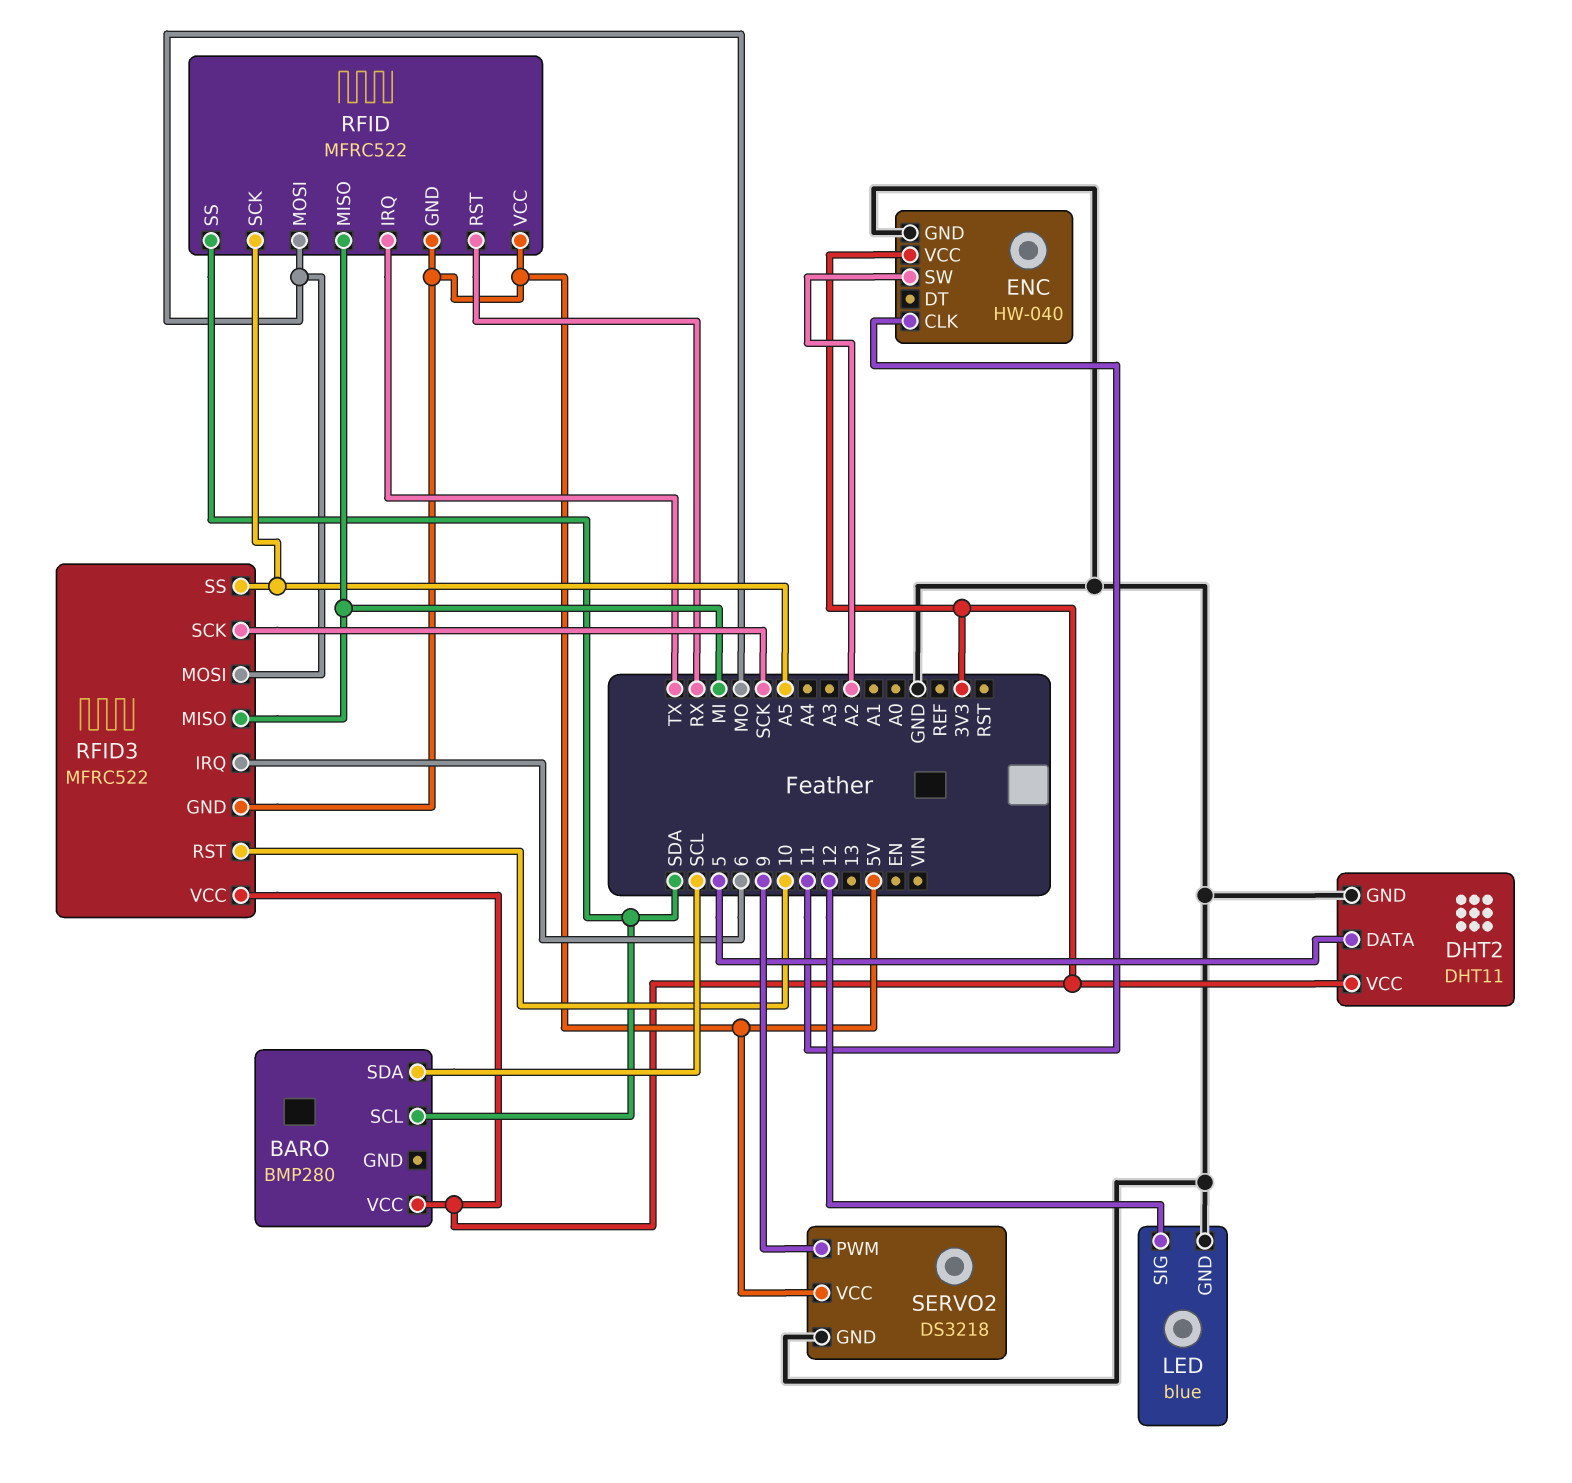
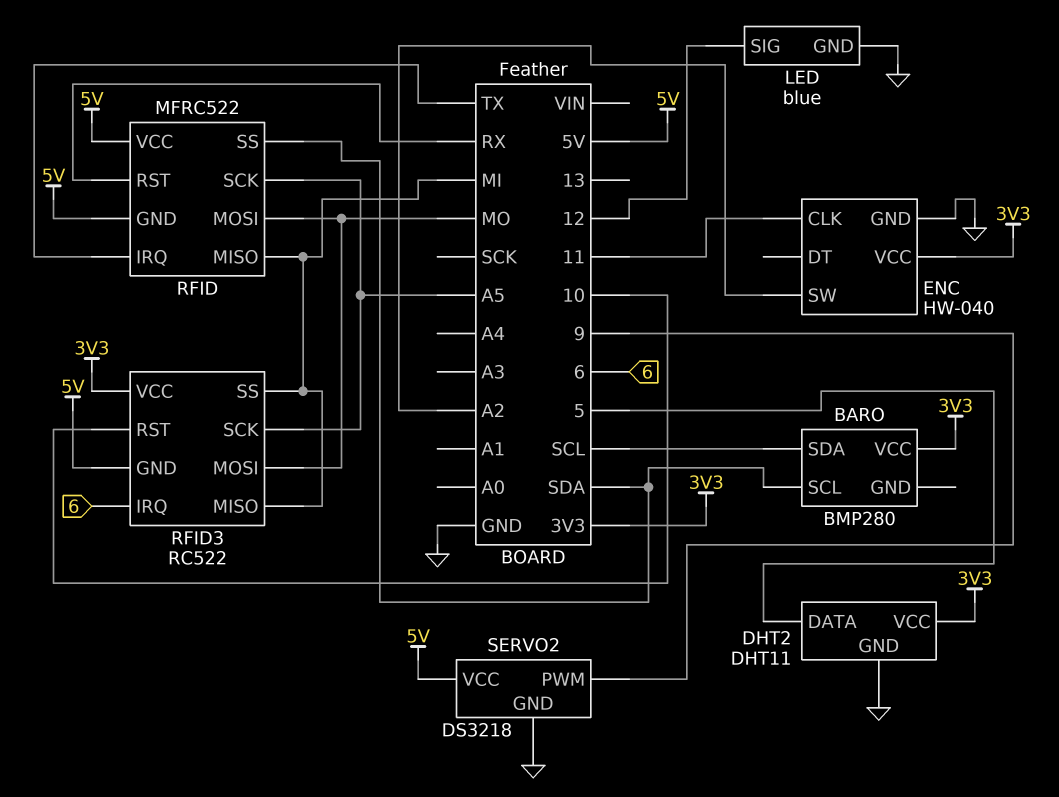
RFID3: MFRC522 -> RC522
RFID3 pin SCK: SCK -> A5
RFID3 pin SS: A5 -> MI

